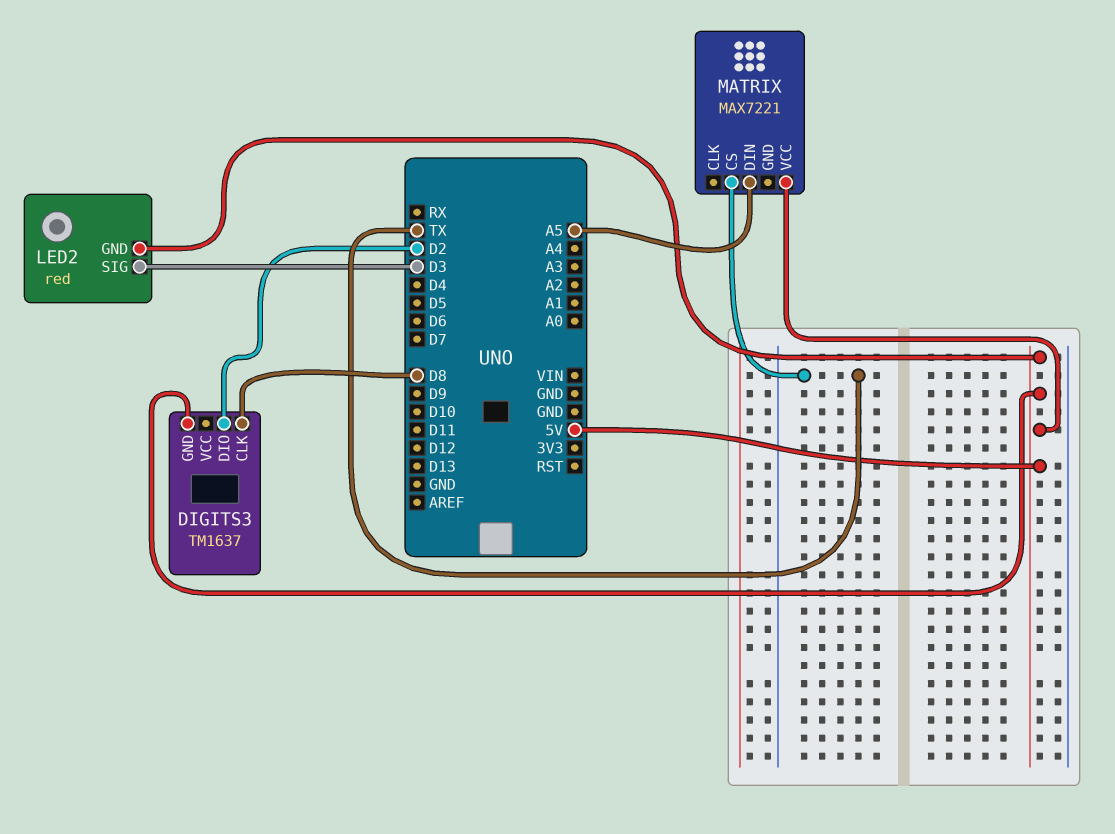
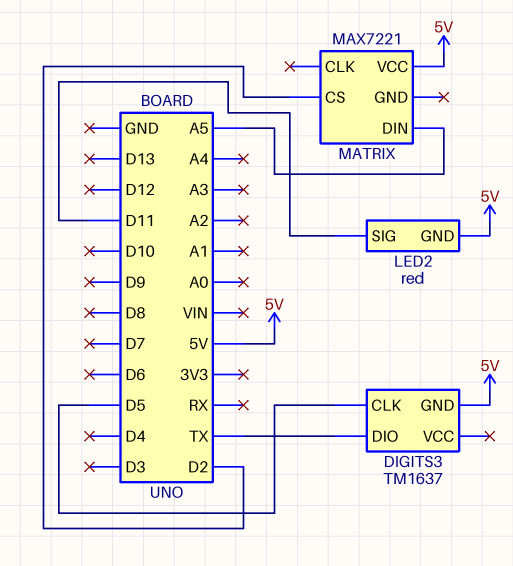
DIGITS3 pin CLK: D8 -> D5
DIGITS3 pin DIO: D2 -> TX
LED2 pin SIG: D3 -> D11
MATRIX pin CS: TX -> D2

